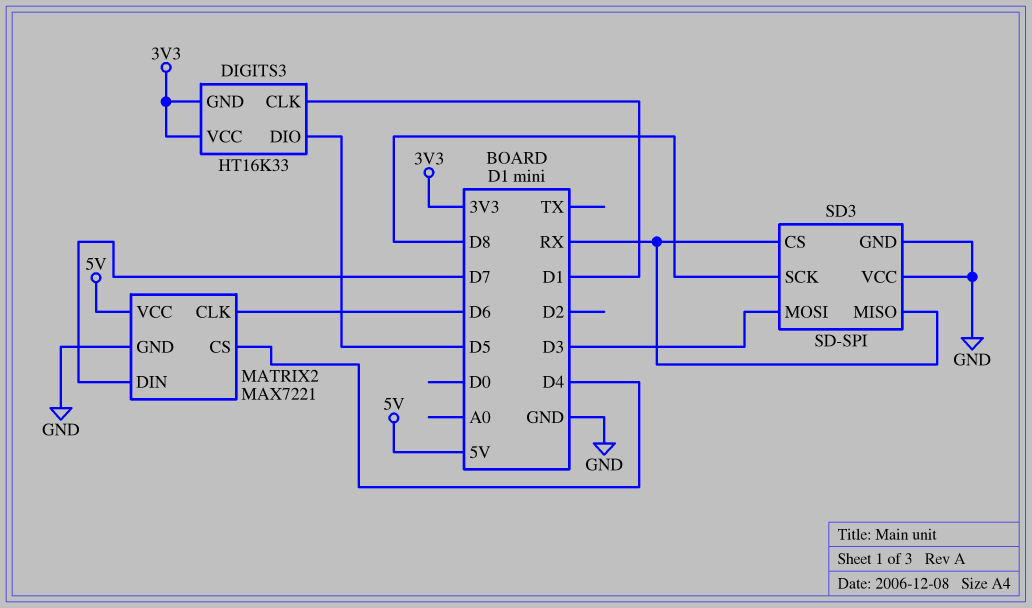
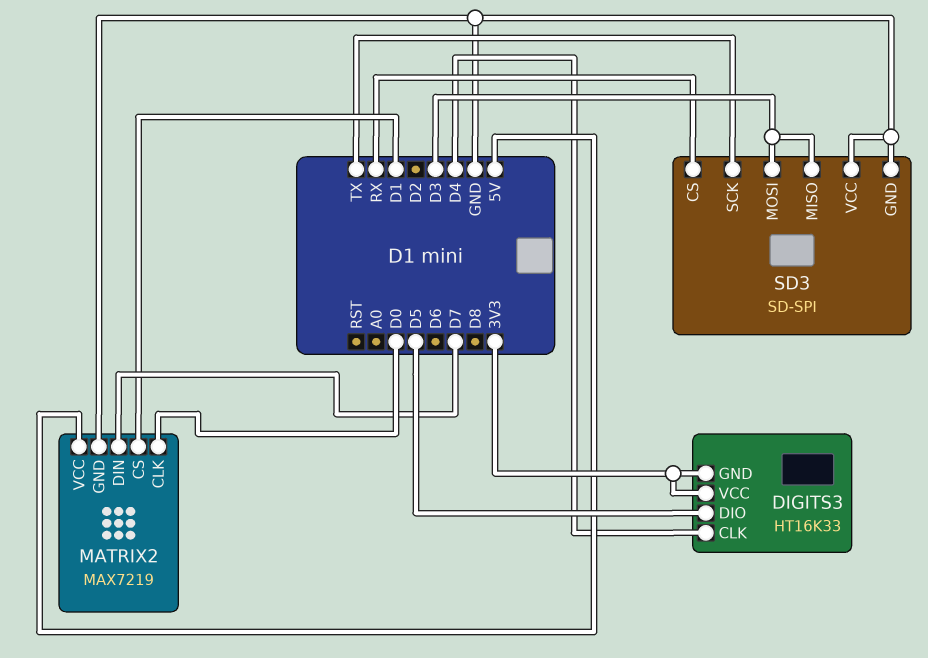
DIGITS3 pin CLK: D1 -> D4
MATRIX2: MAX7221 -> MAX7219
MATRIX2 pin CLK: D6 -> D0
MATRIX2 pin CS: D4 -> D1
SD3 pin MISO: RX -> D3
SD3 pin SCK: D8 -> TX

